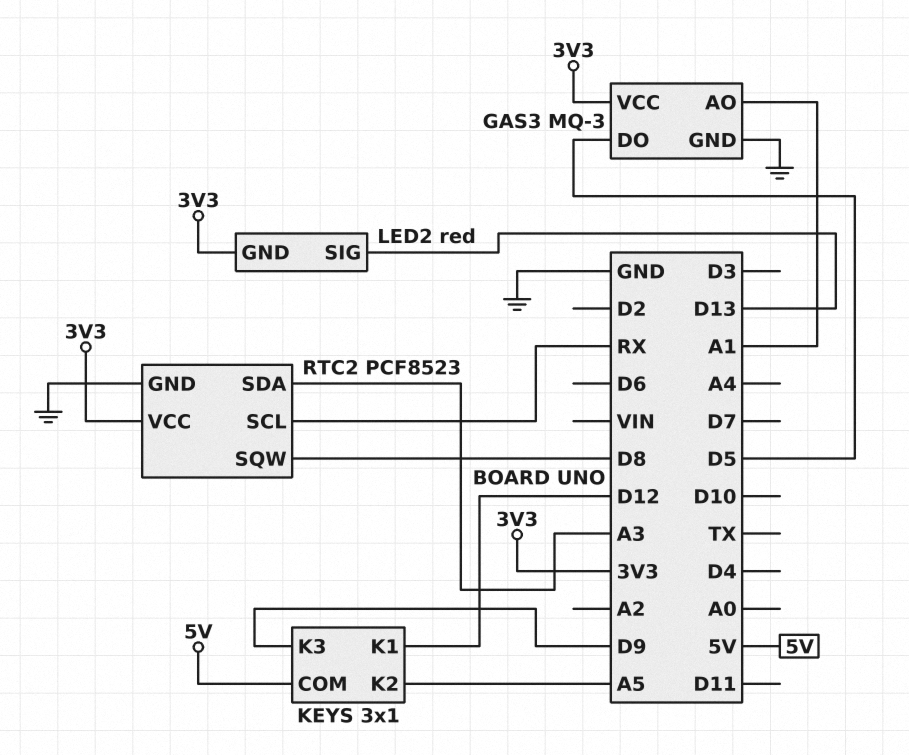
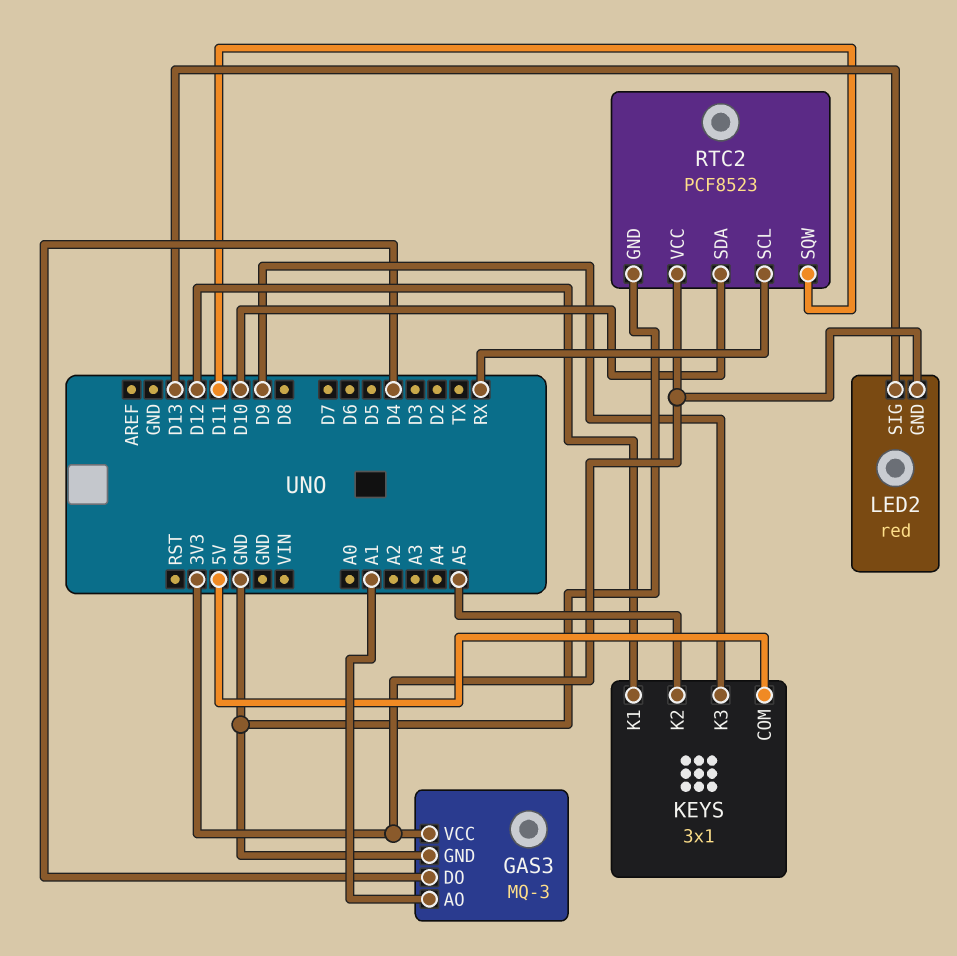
GAS3 pin DO: D5 -> D4
RTC2 pin SDA: A3 -> D10
RTC2 pin SQW: D8 -> D11

